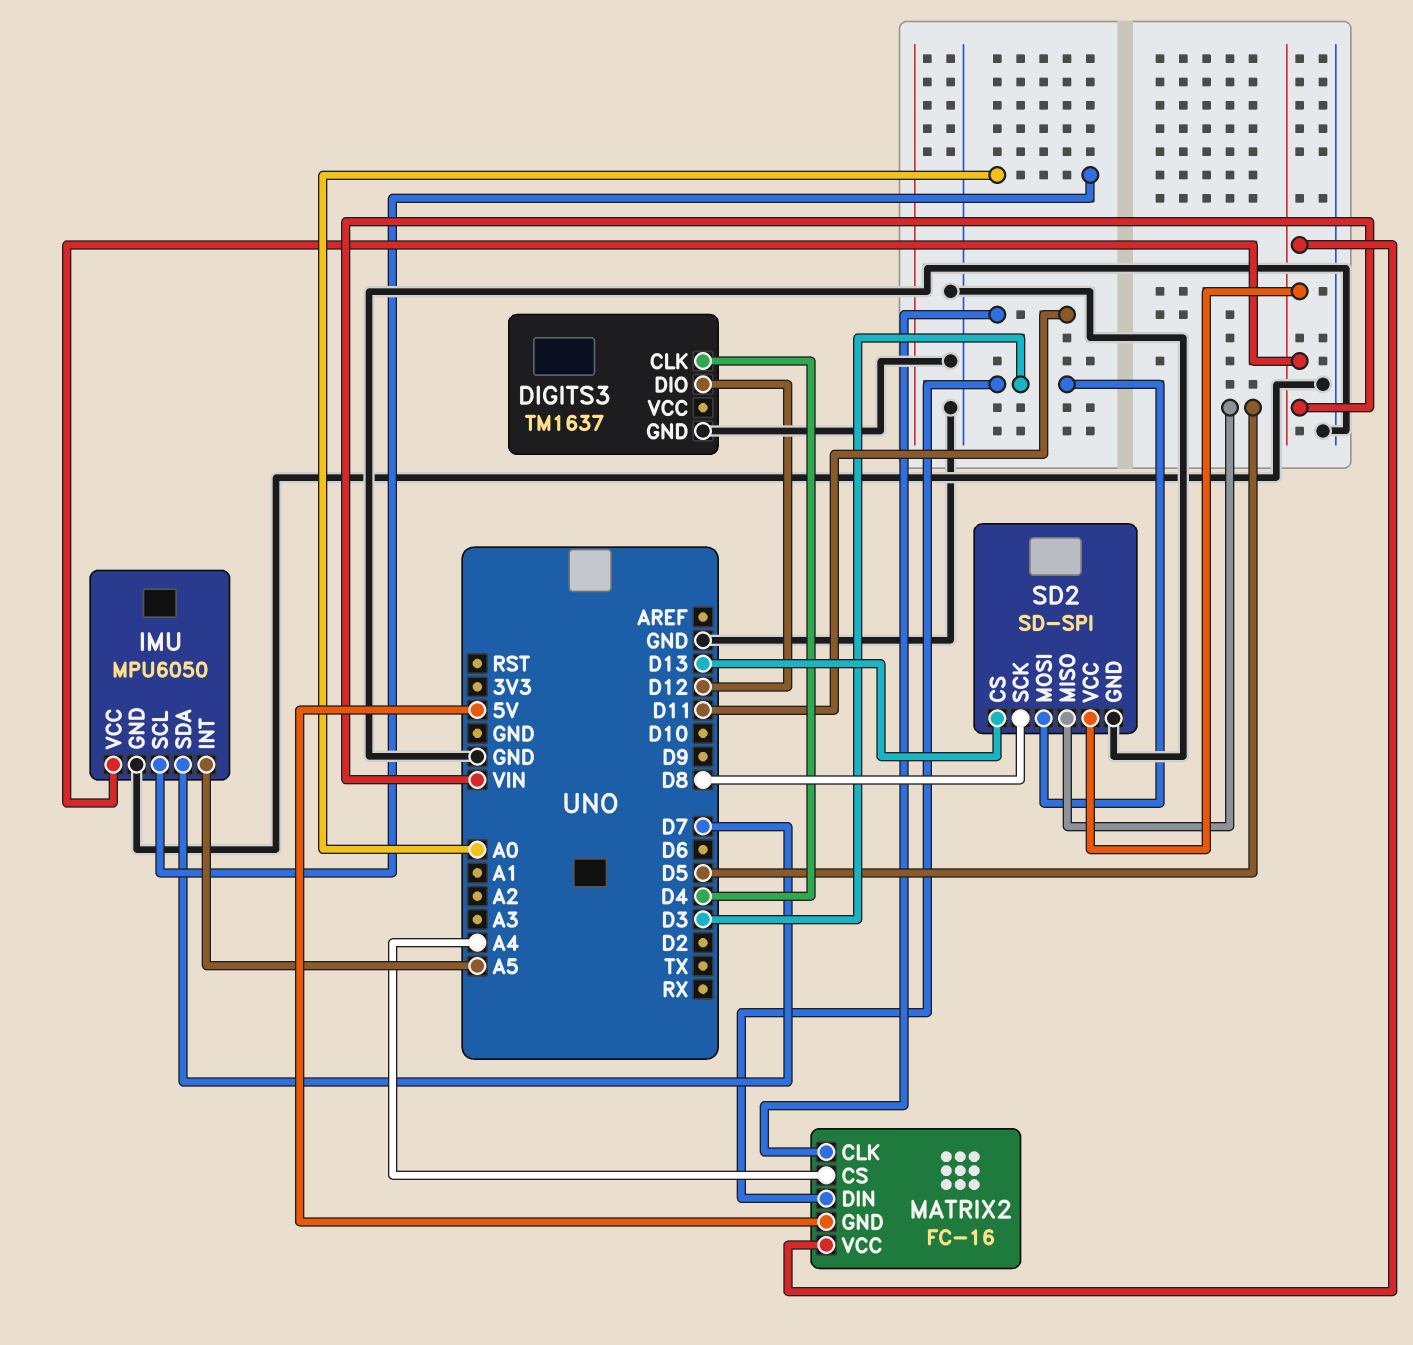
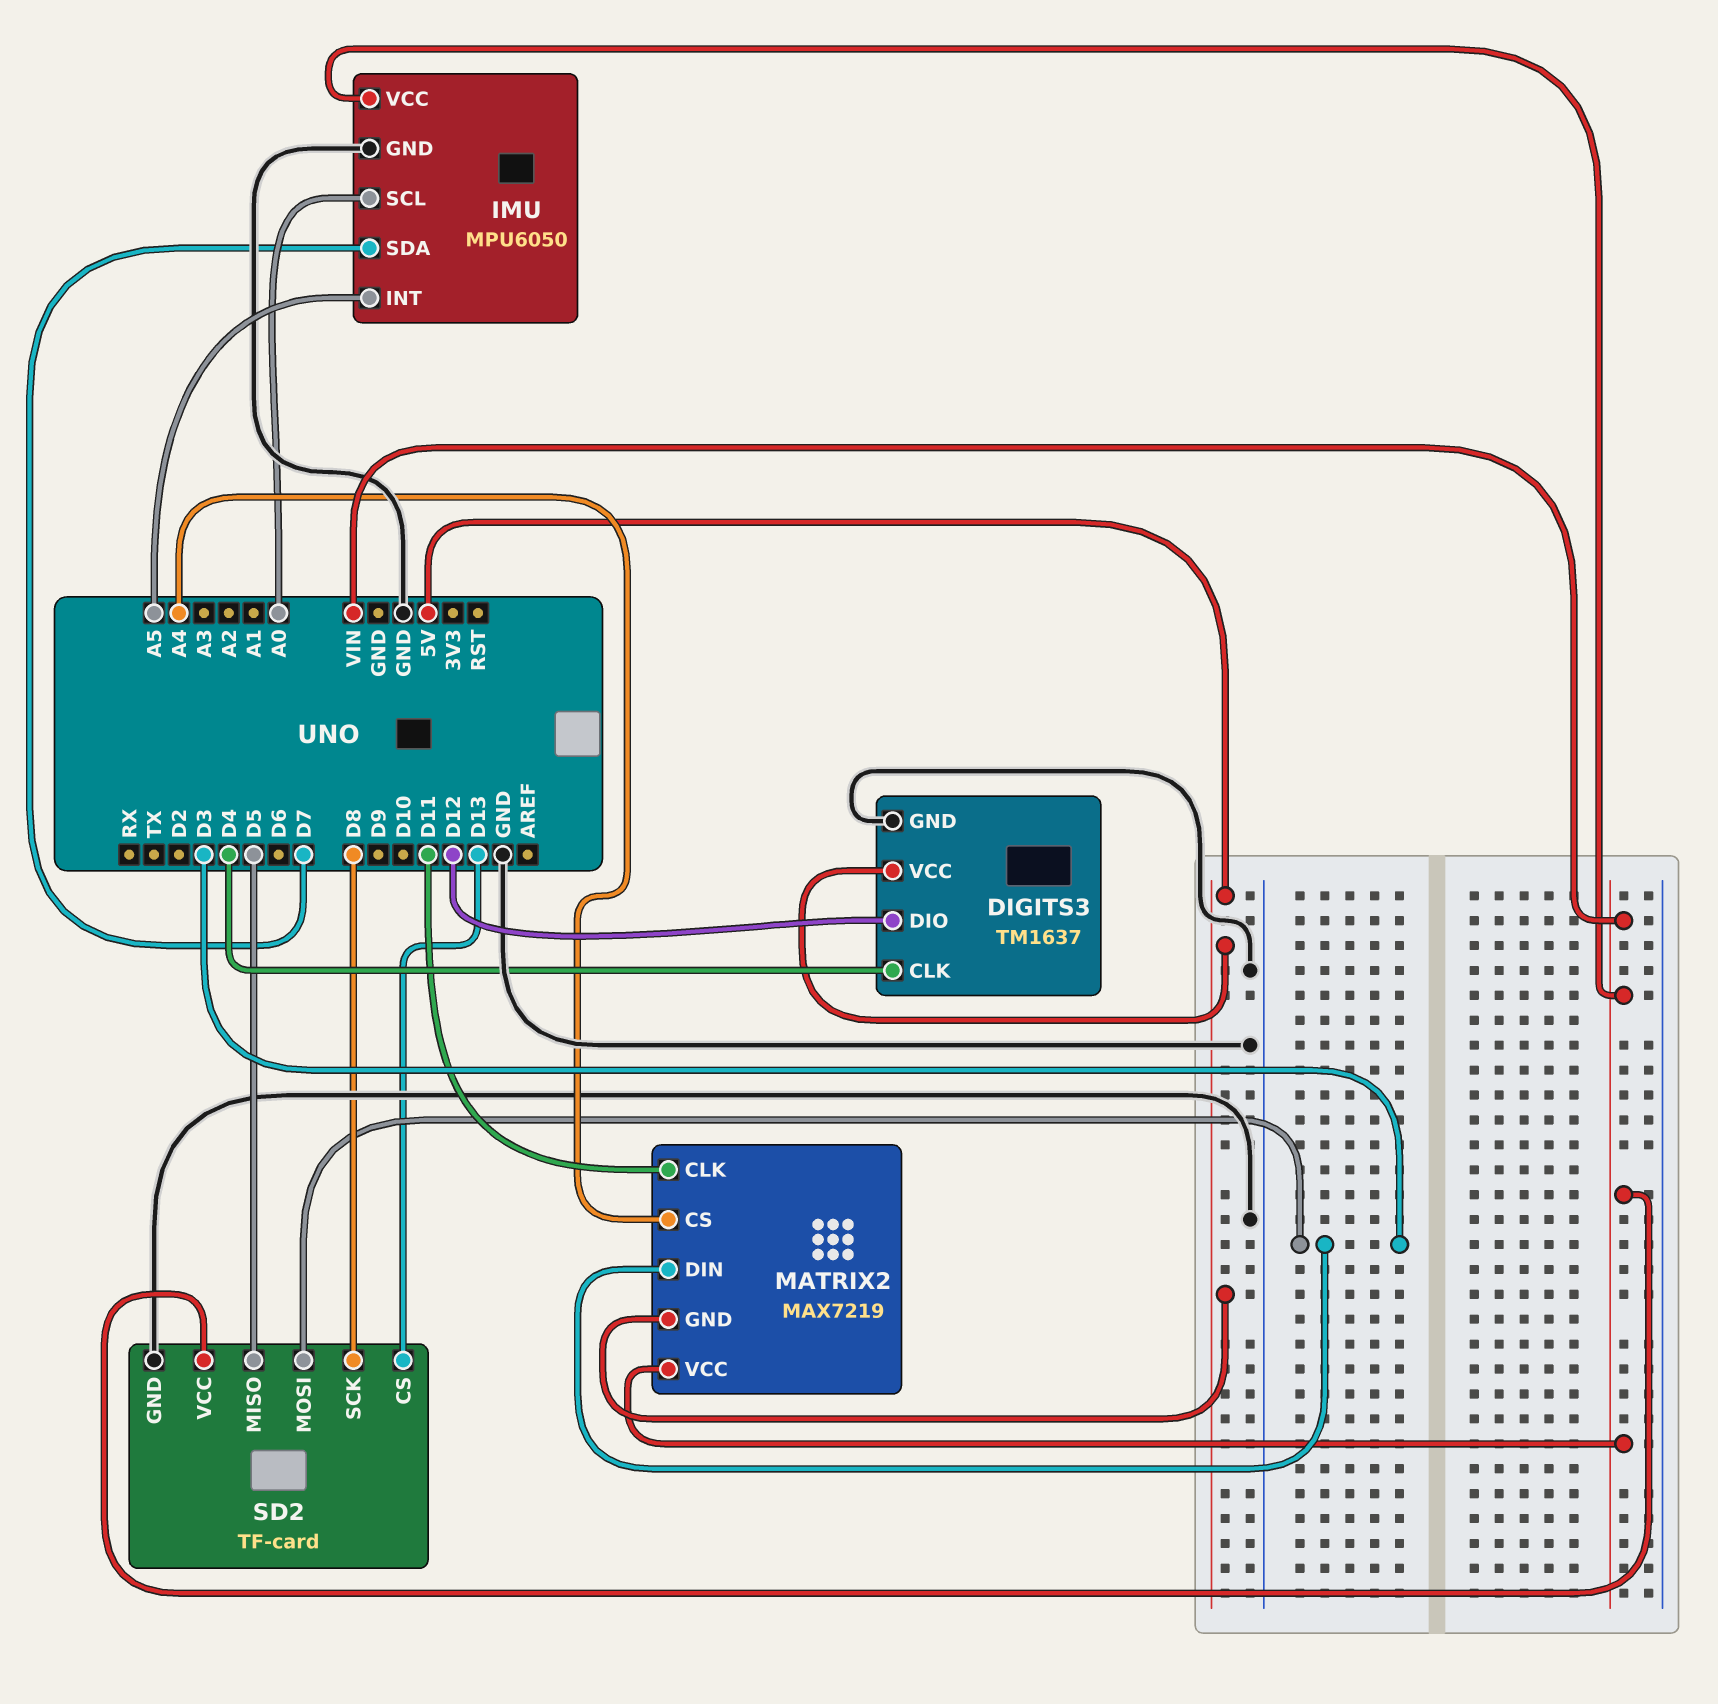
DIGITS3 pin VCC: none -> 5V
MATRIX2: FC-16 -> MAX7219
SD2: SD-SPI -> TF-card

